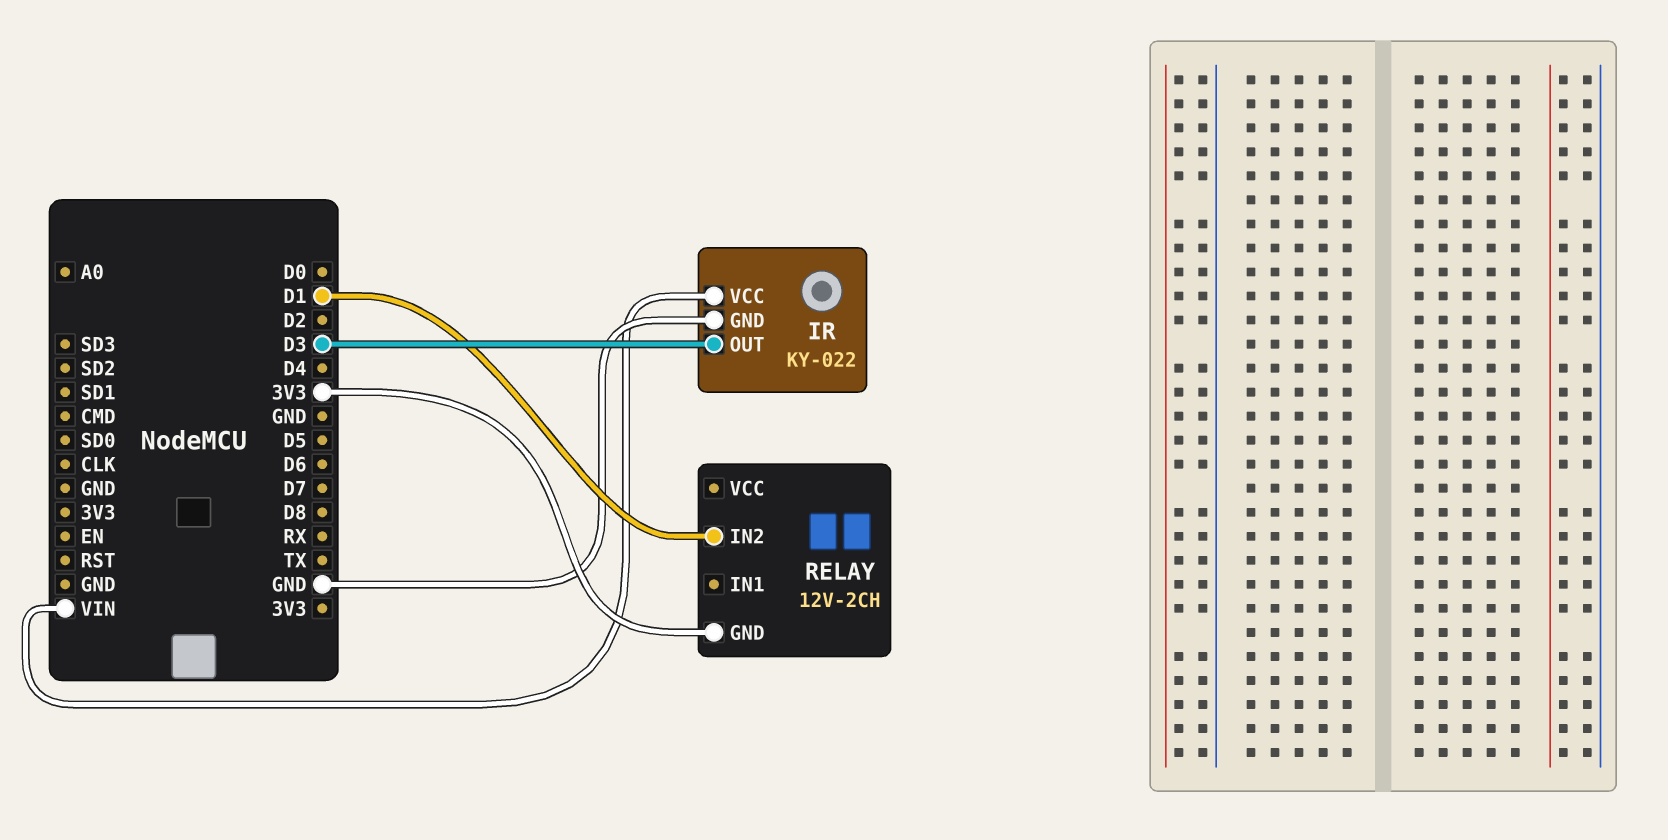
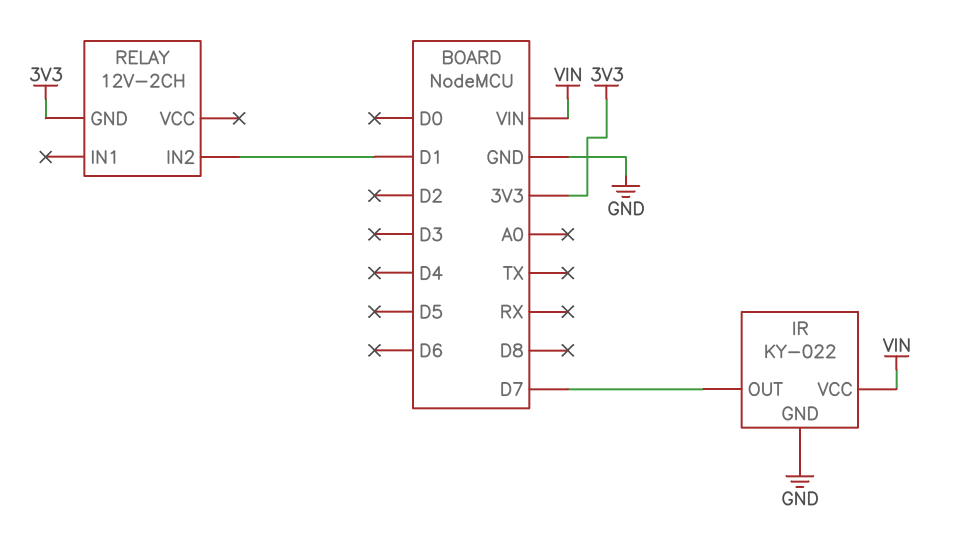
IR pin OUT: D3 -> D7

